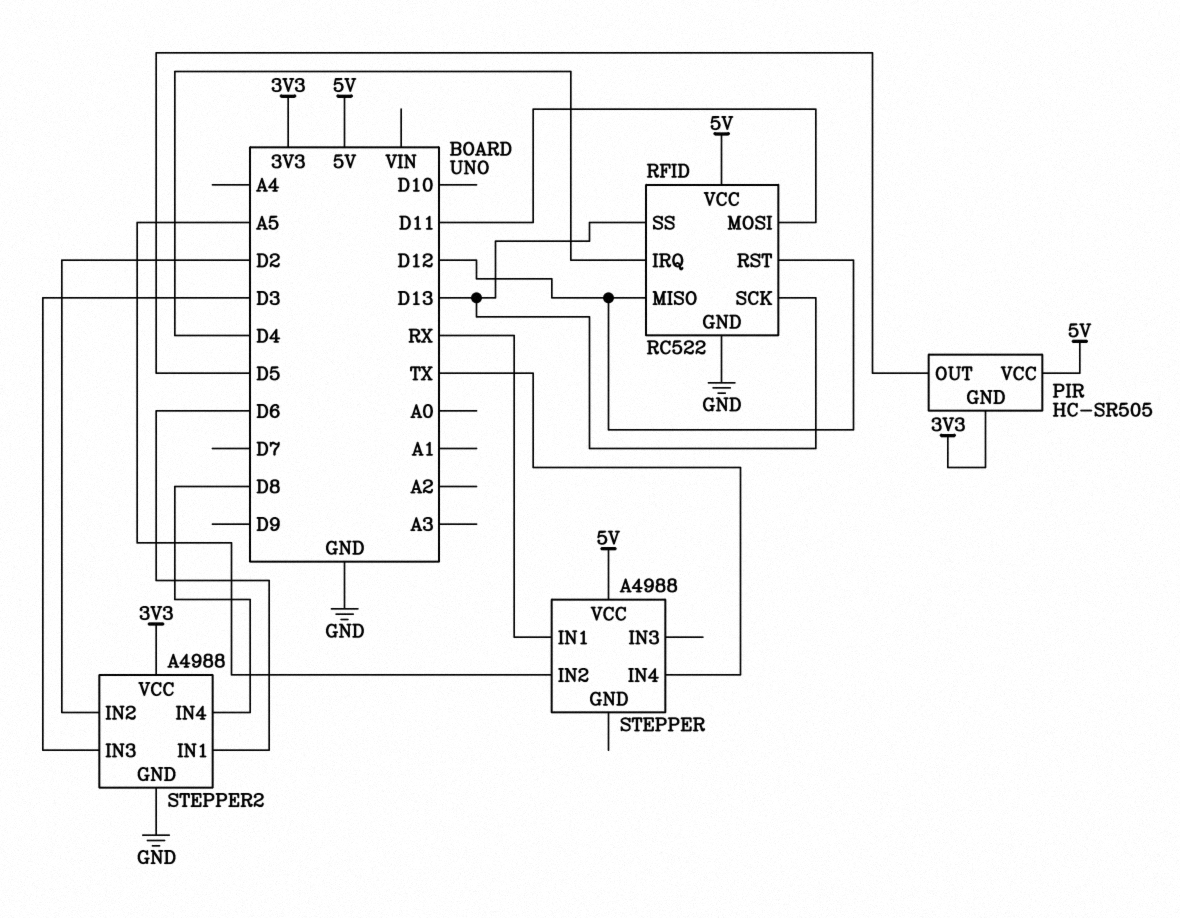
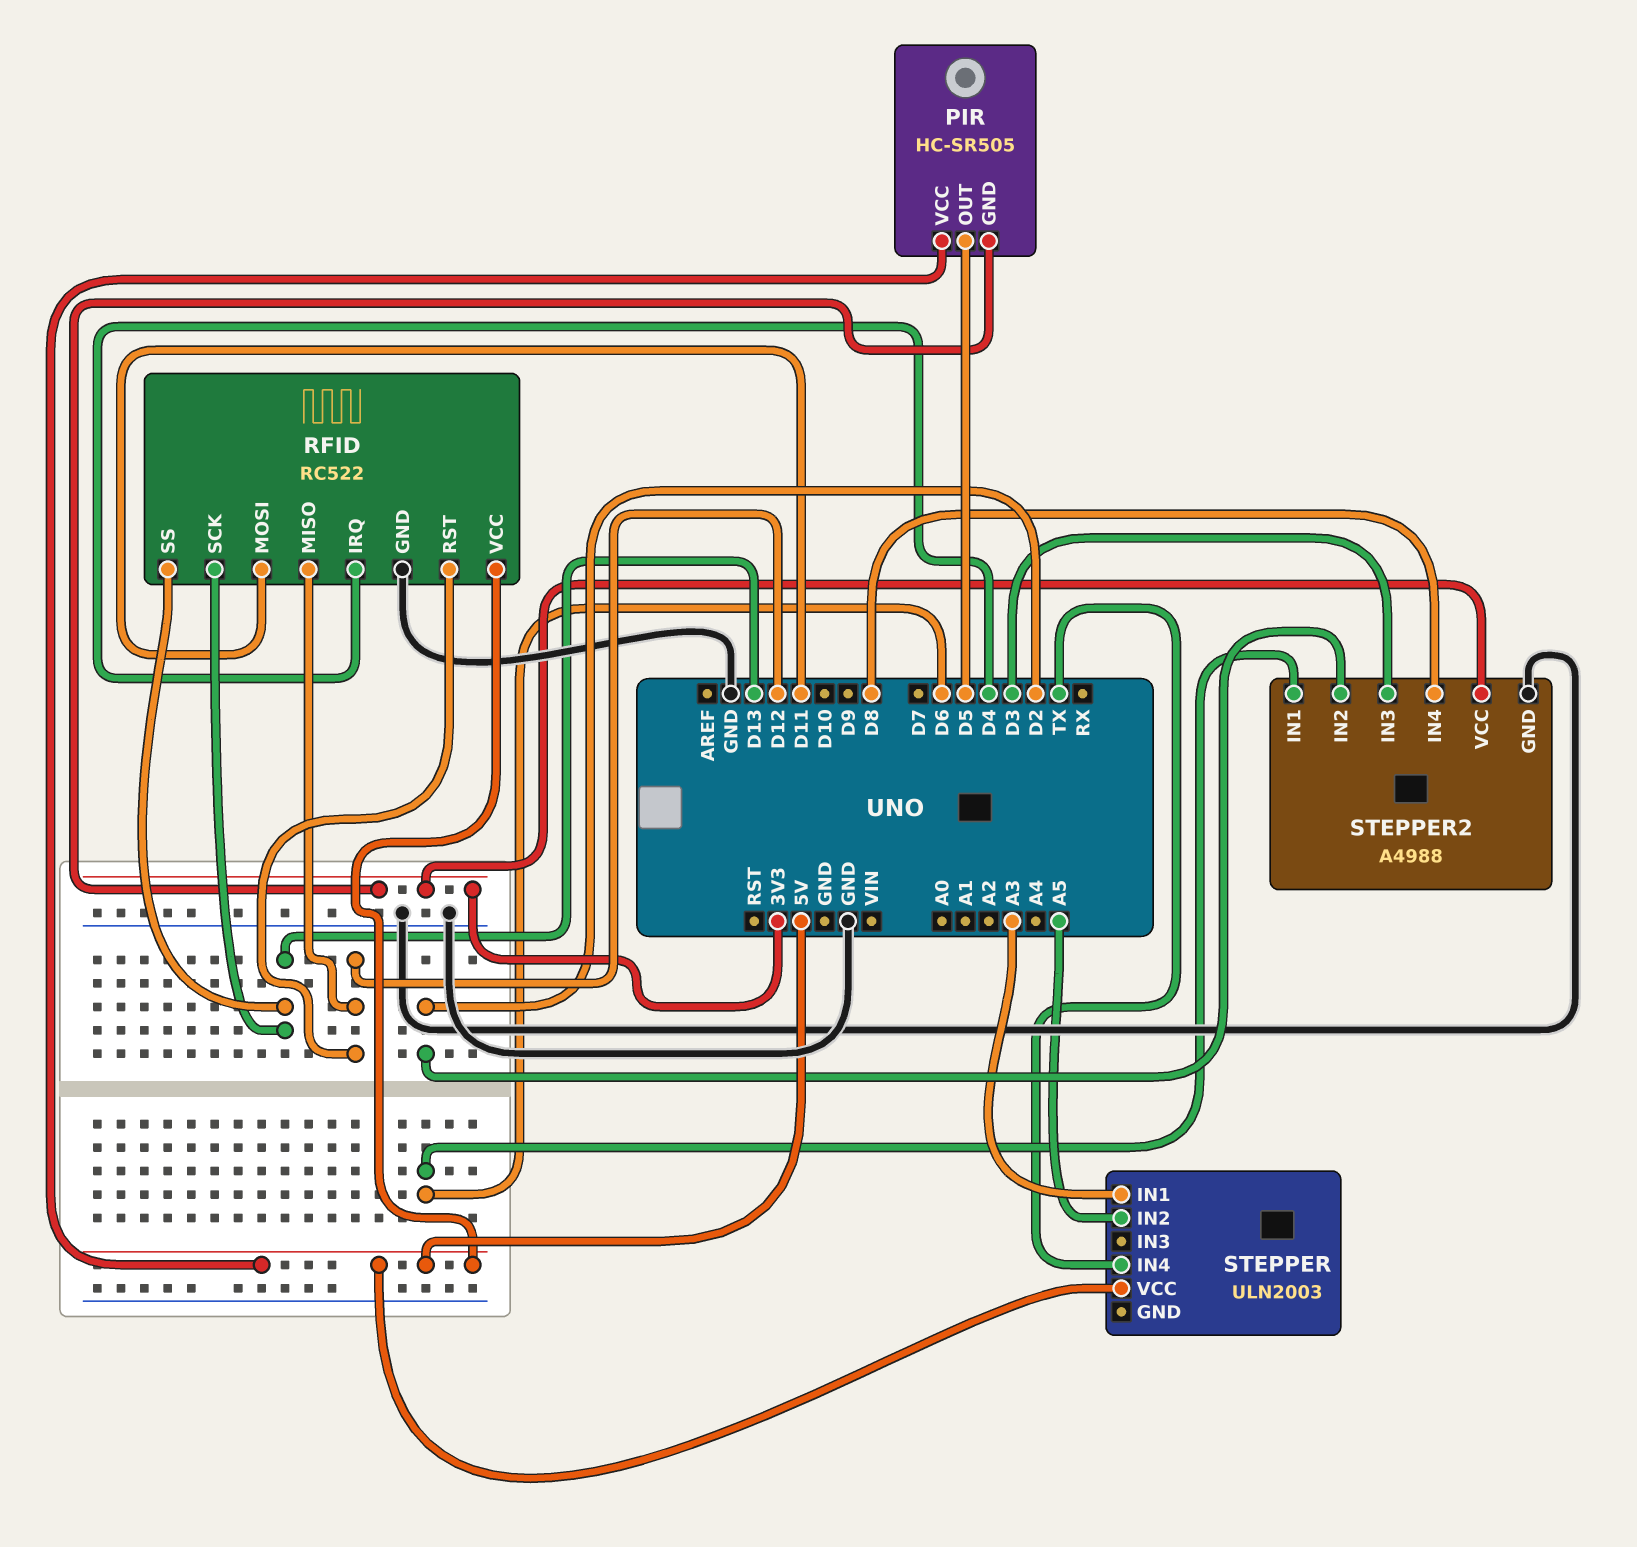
STEPPER: A4988 -> ULN2003
STEPPER pin IN1: RX -> A3

